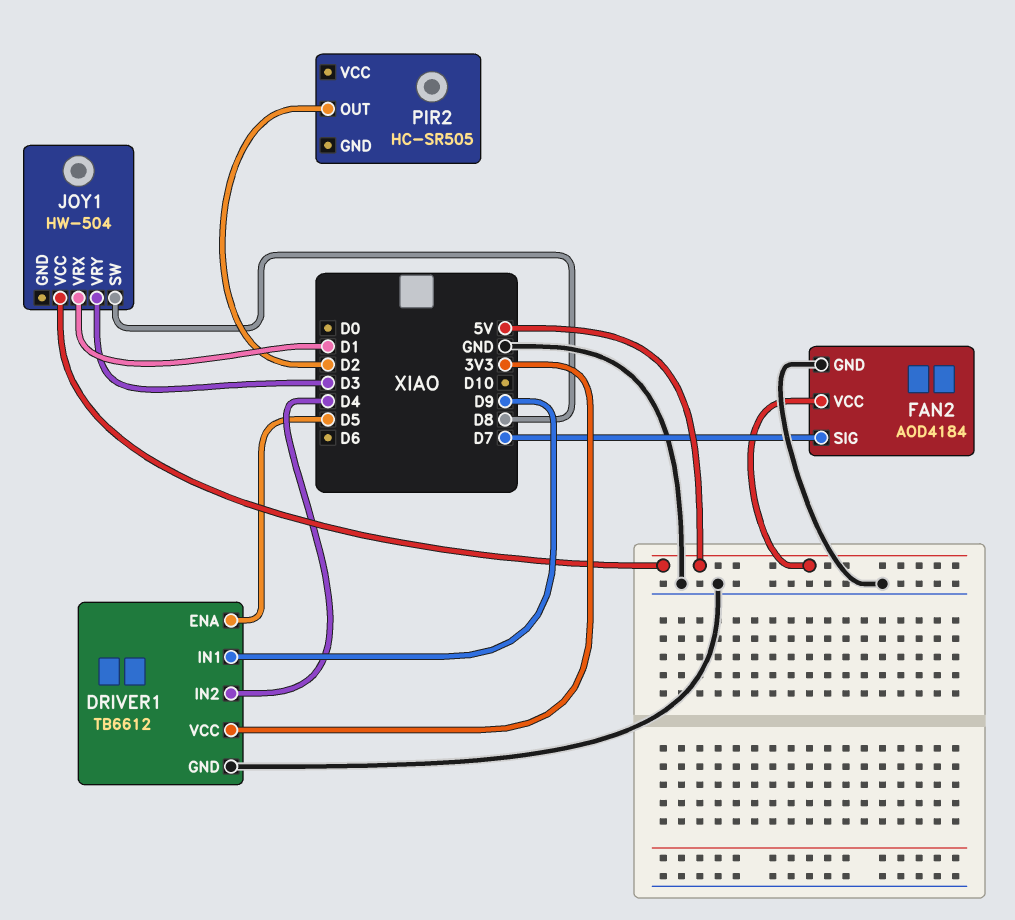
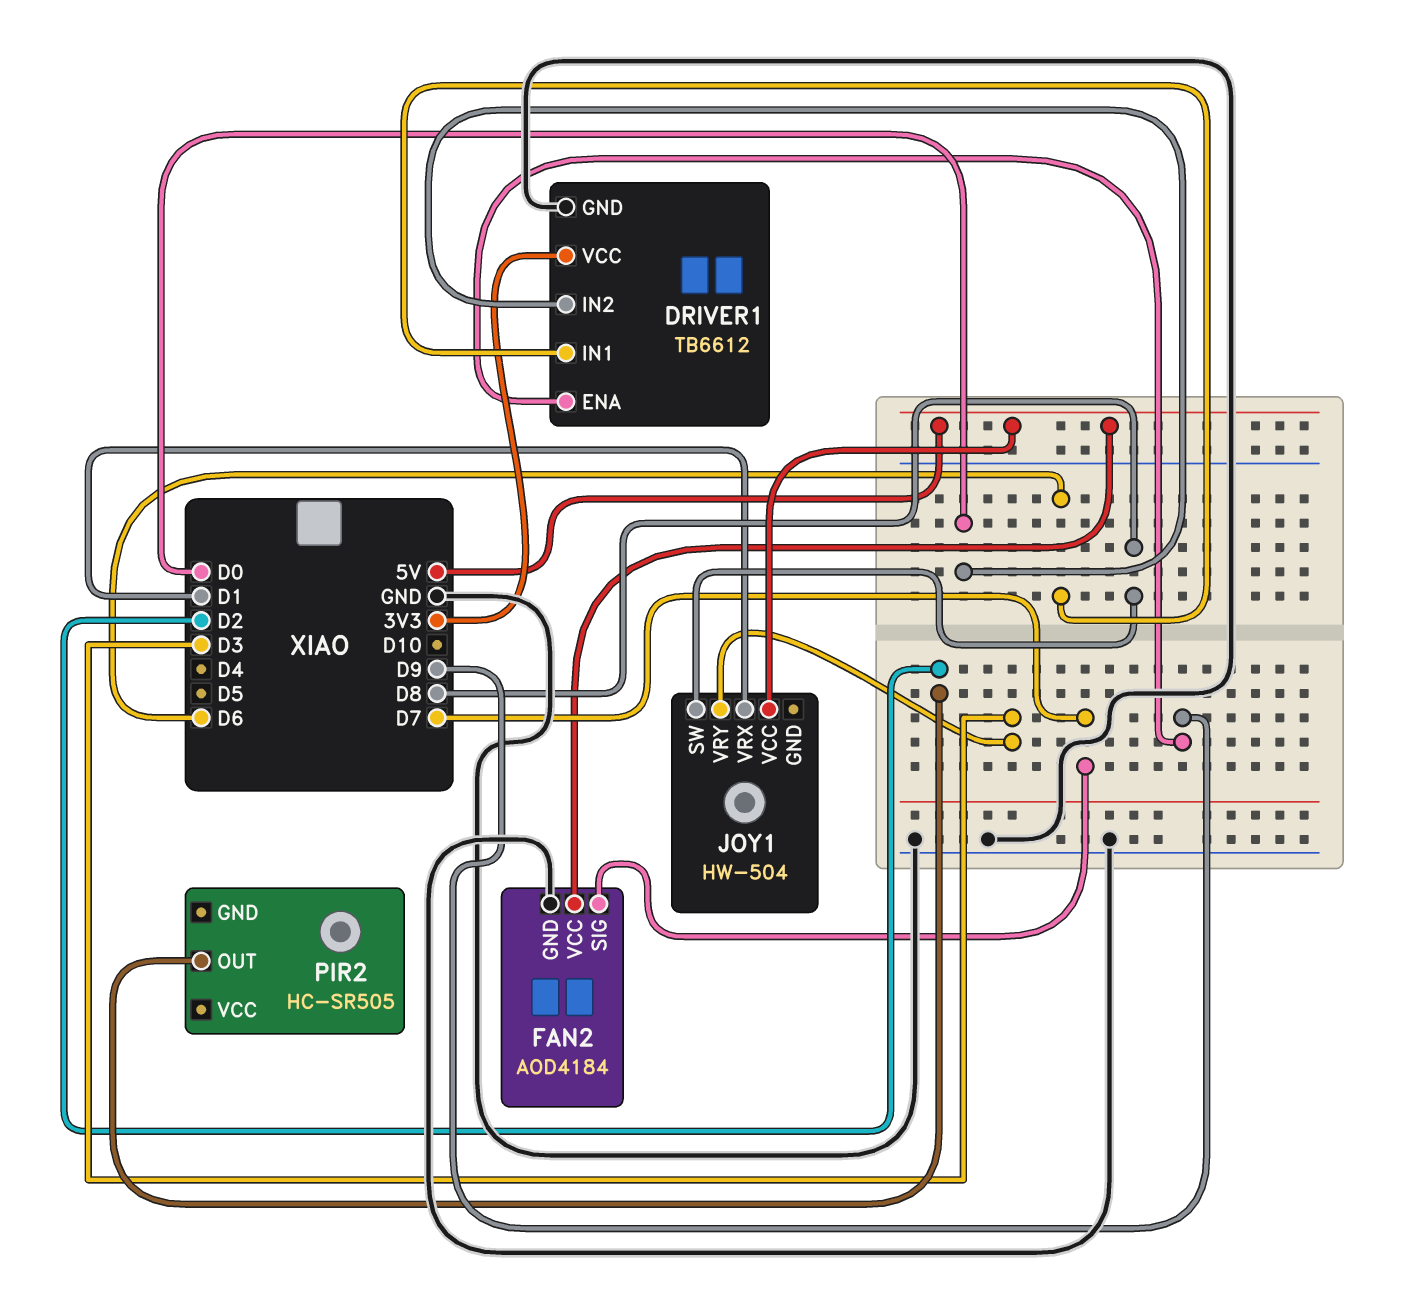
DRIVER1 pin ENA: D5 -> D9
DRIVER1 pin IN1: D9 -> D6
DRIVER1 pin IN2: D4 -> D0

